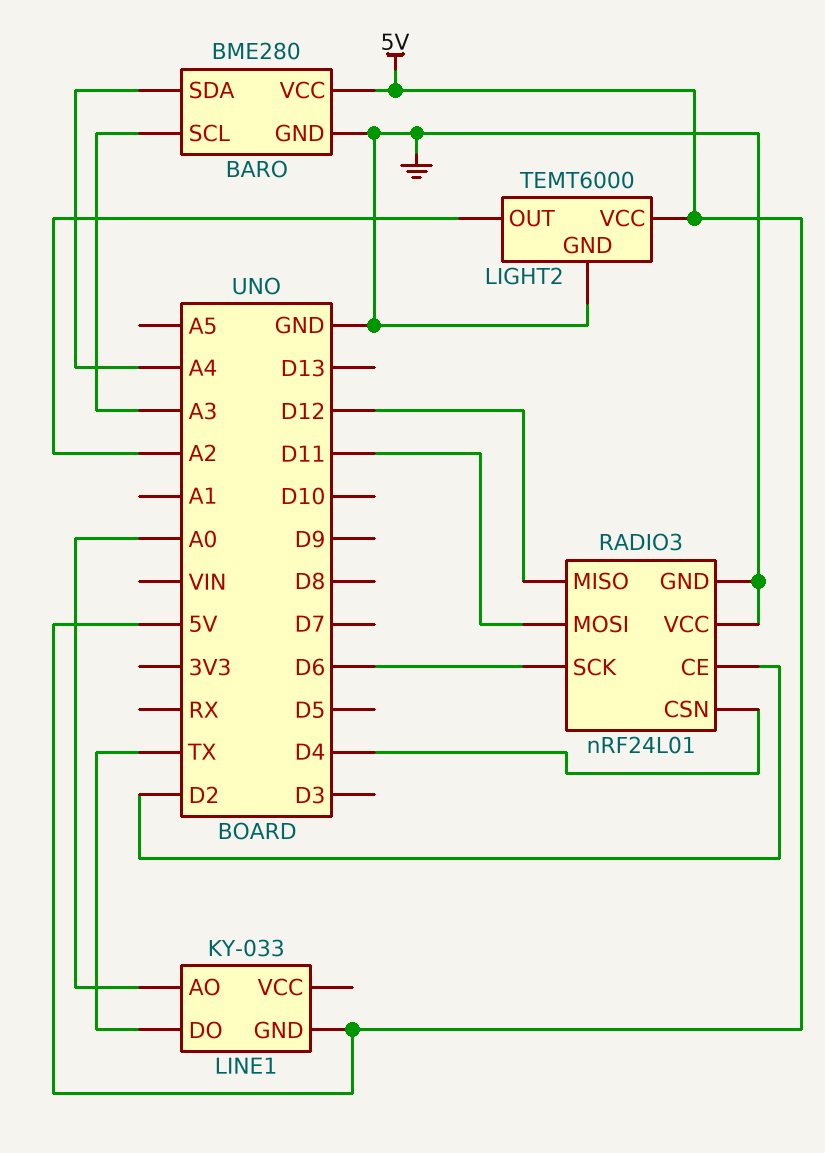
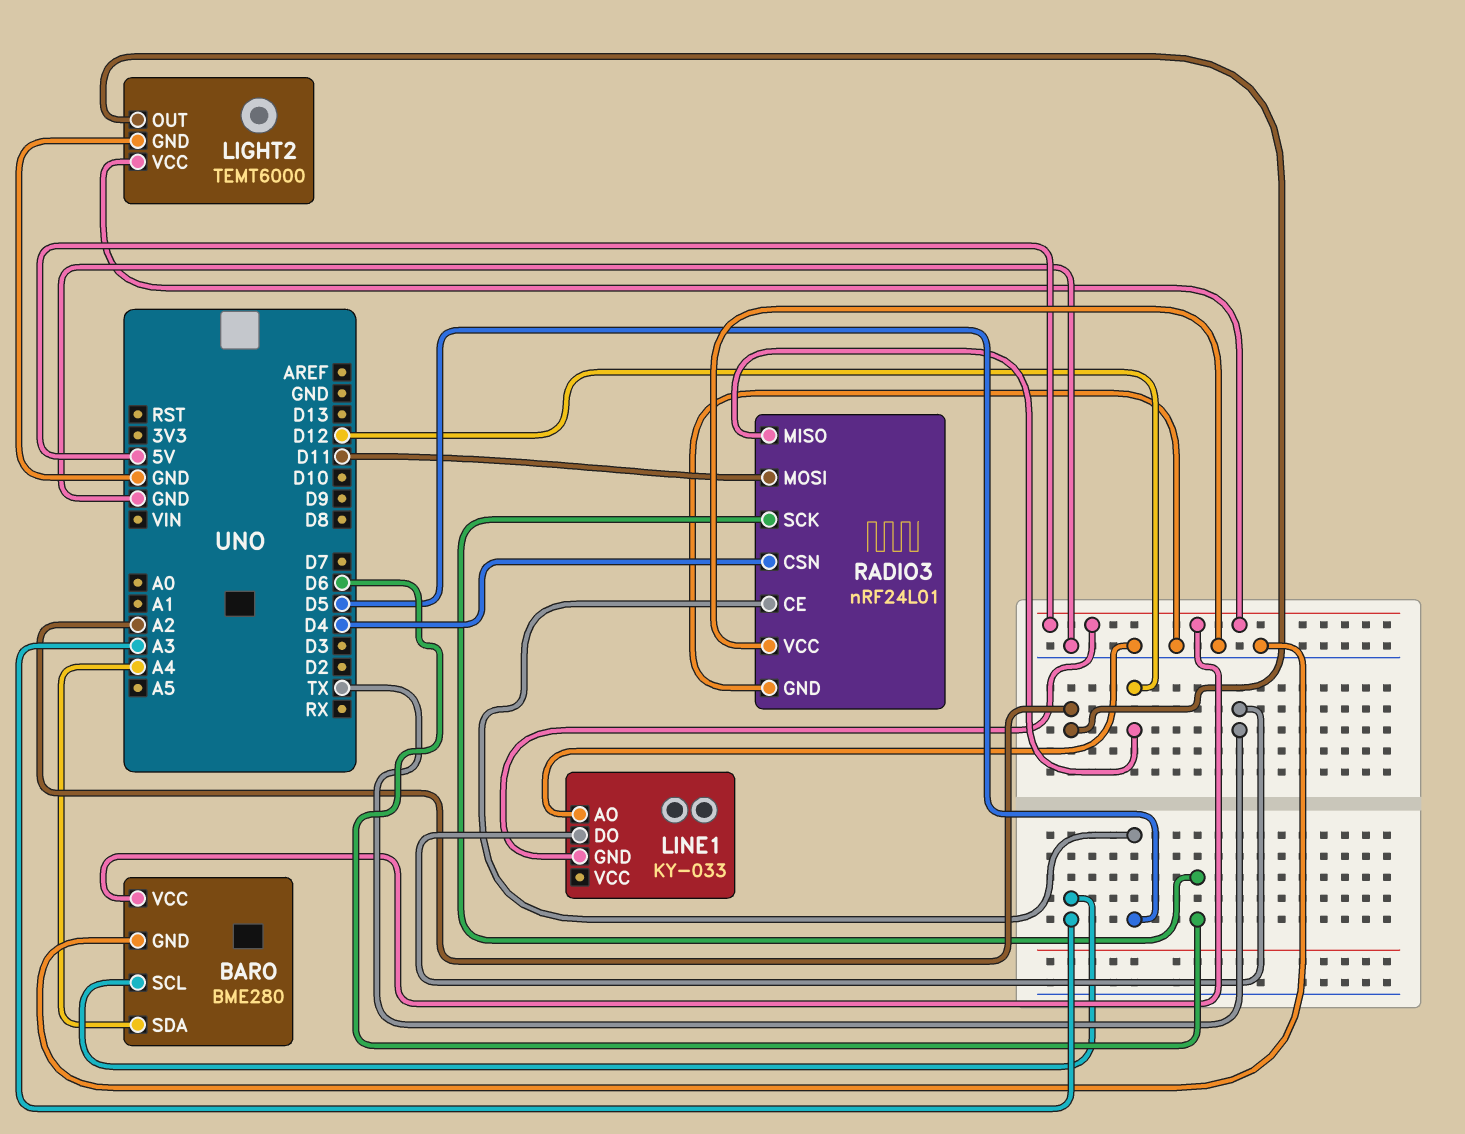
LINE1 pin AO: A0 -> GND
RADIO3 pin CE: D2 -> D5

